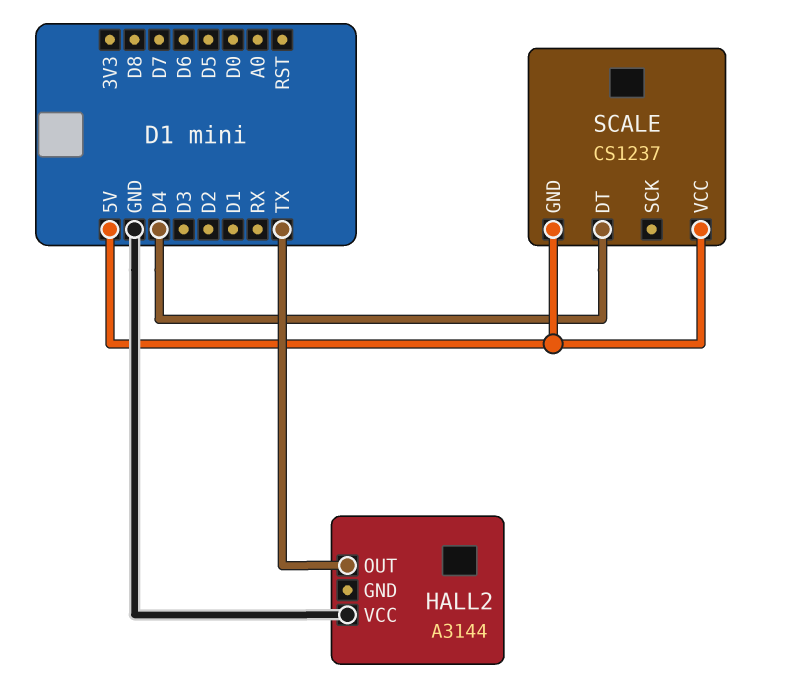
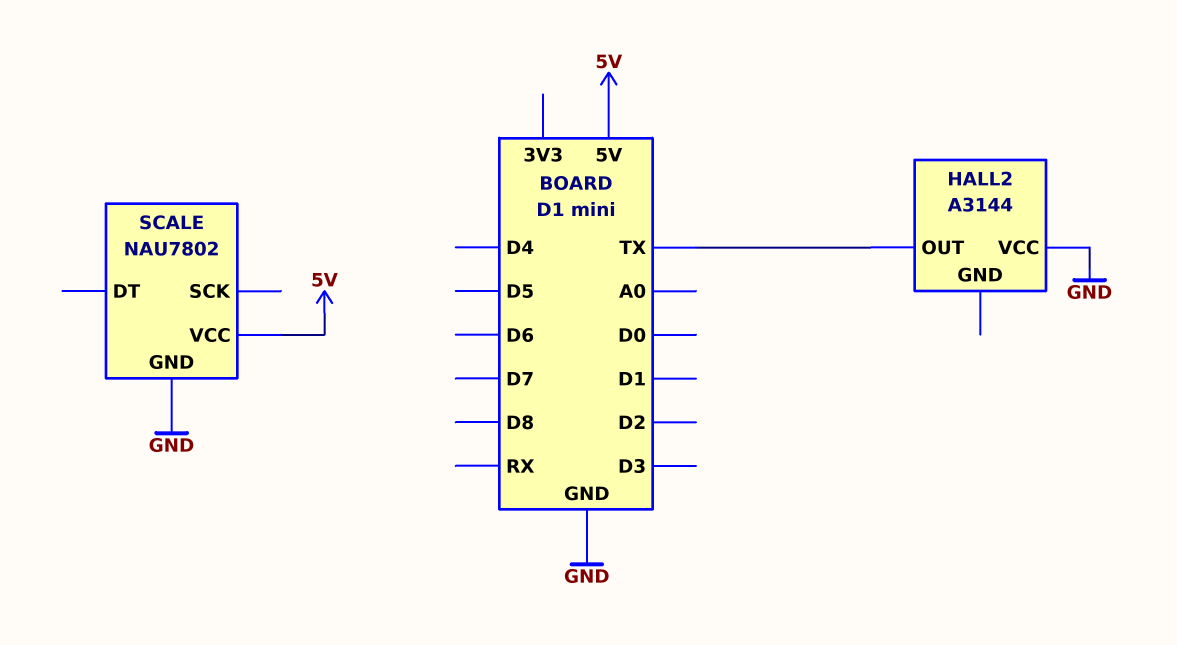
SCALE: CS1237 -> NAU7802
SCALE pin DT: D4 -> none
SCALE pin GND: 5V -> GND

